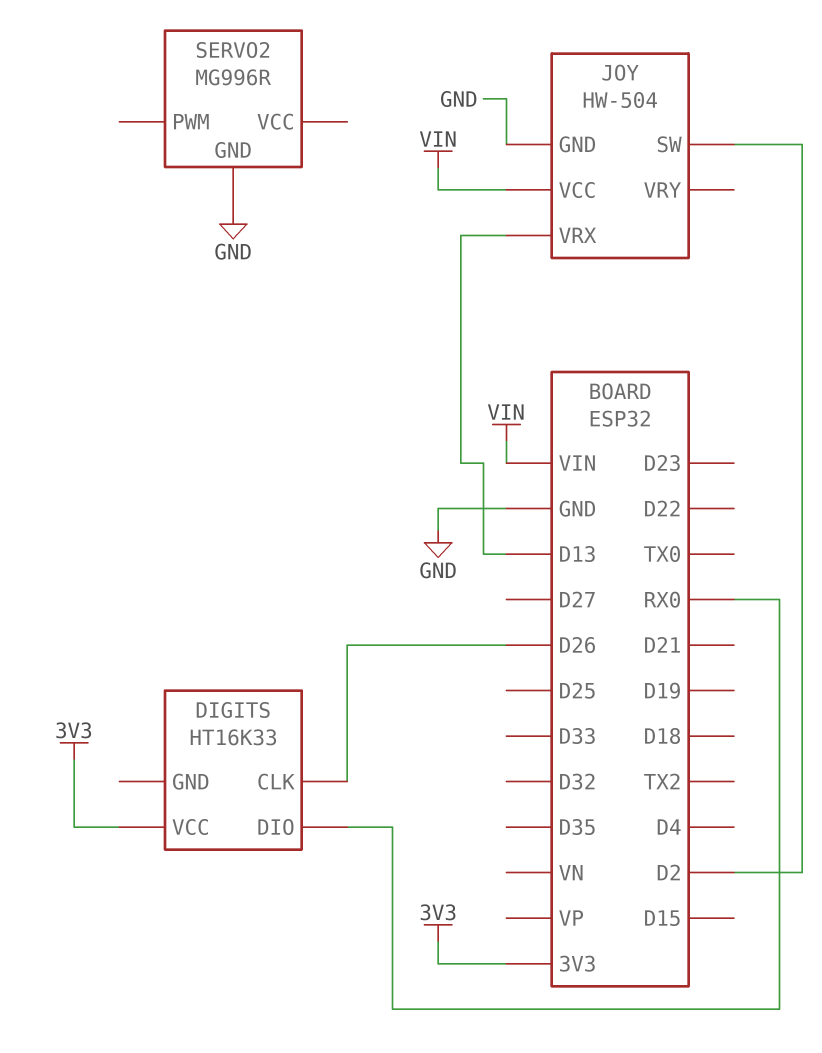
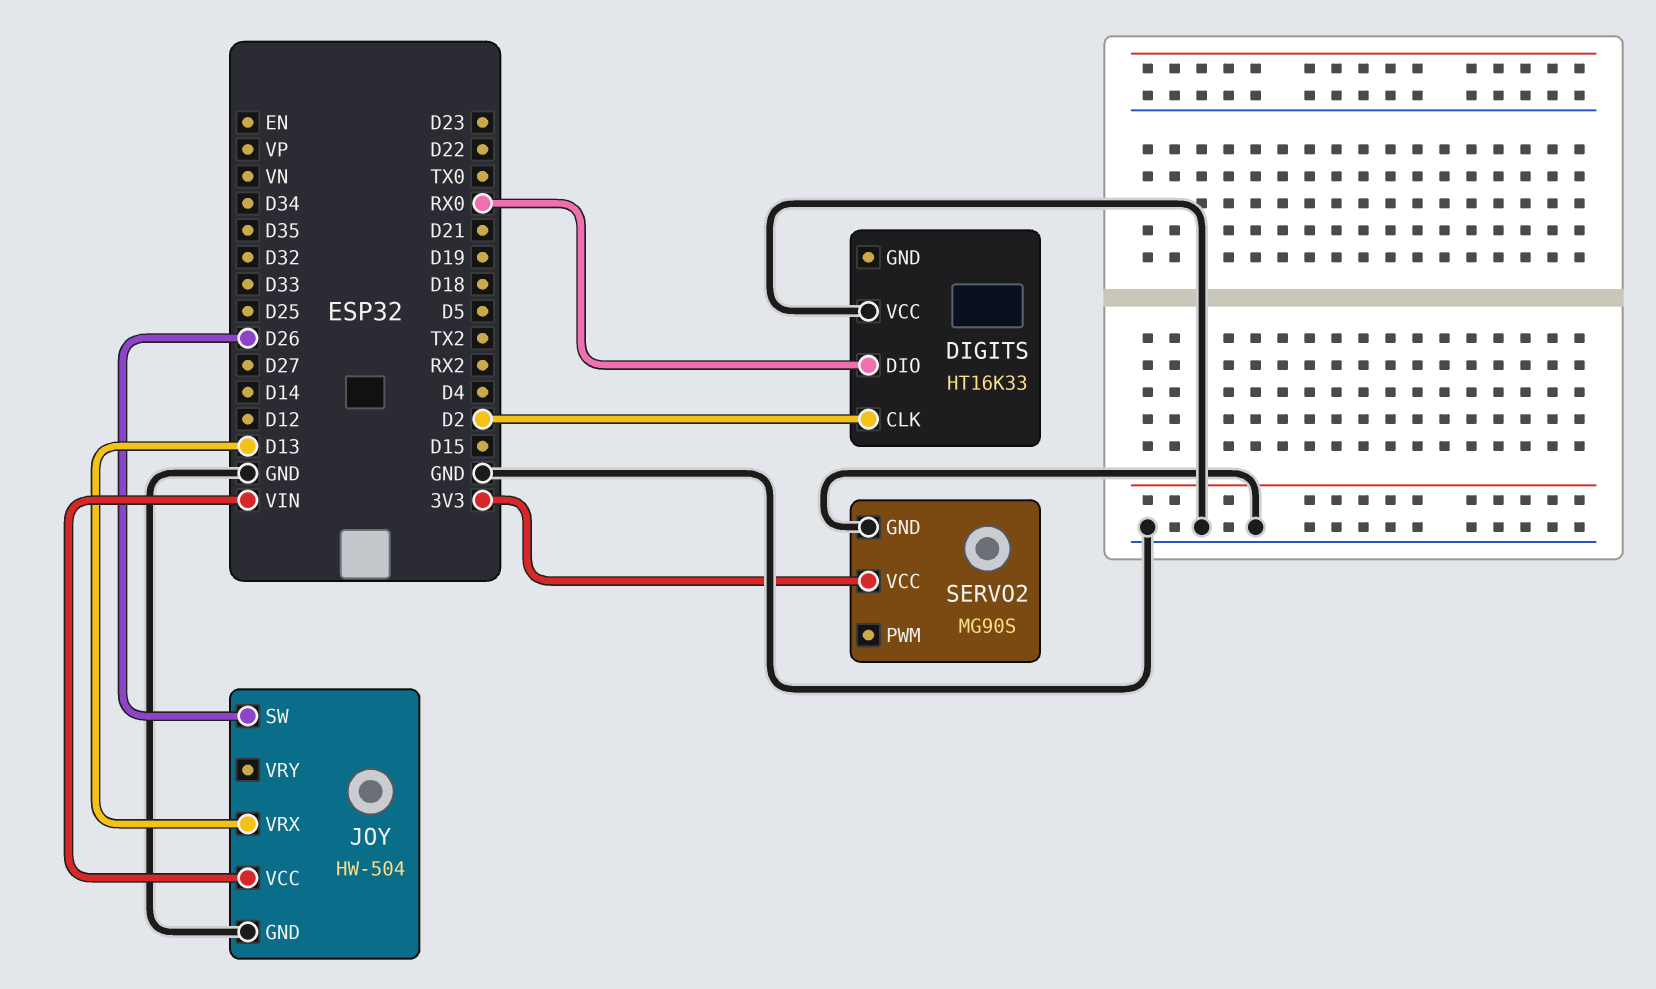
DIGITS pin CLK: D26 -> D2
DIGITS pin VCC: 3V3 -> GND
JOY pin SW: D2 -> D26
SERVO2: MG996R -> MG90S
SERVO2 pin VCC: none -> 3V3

